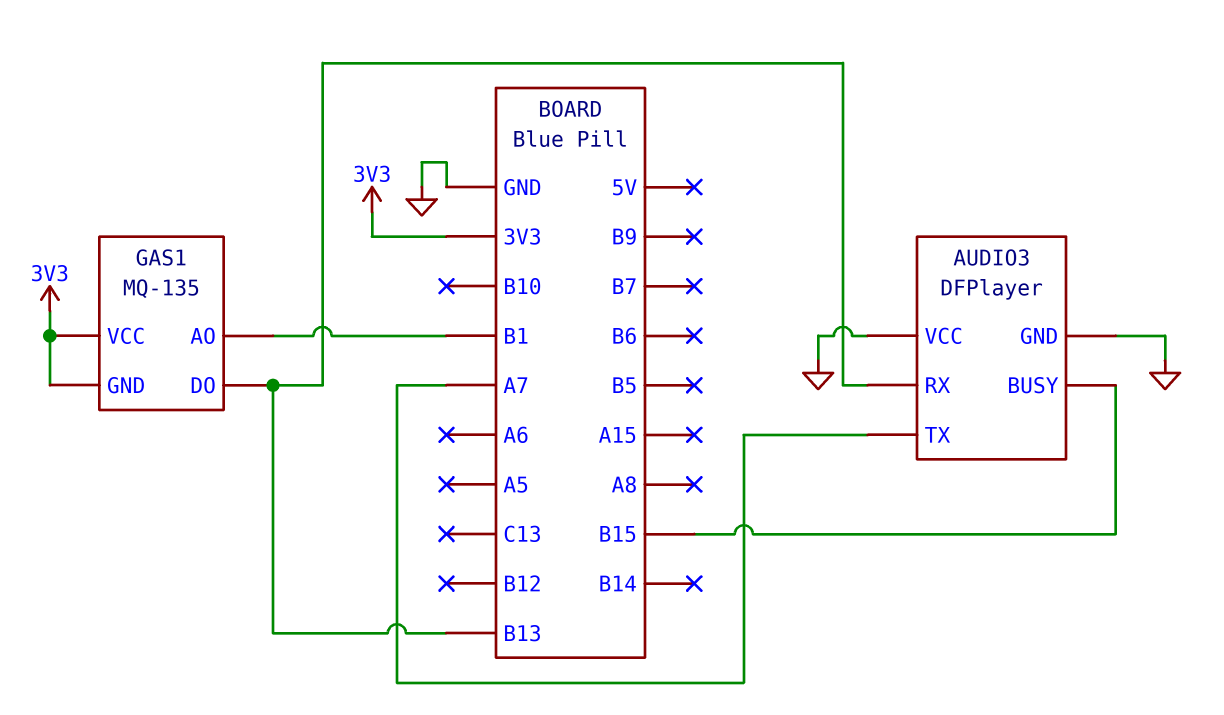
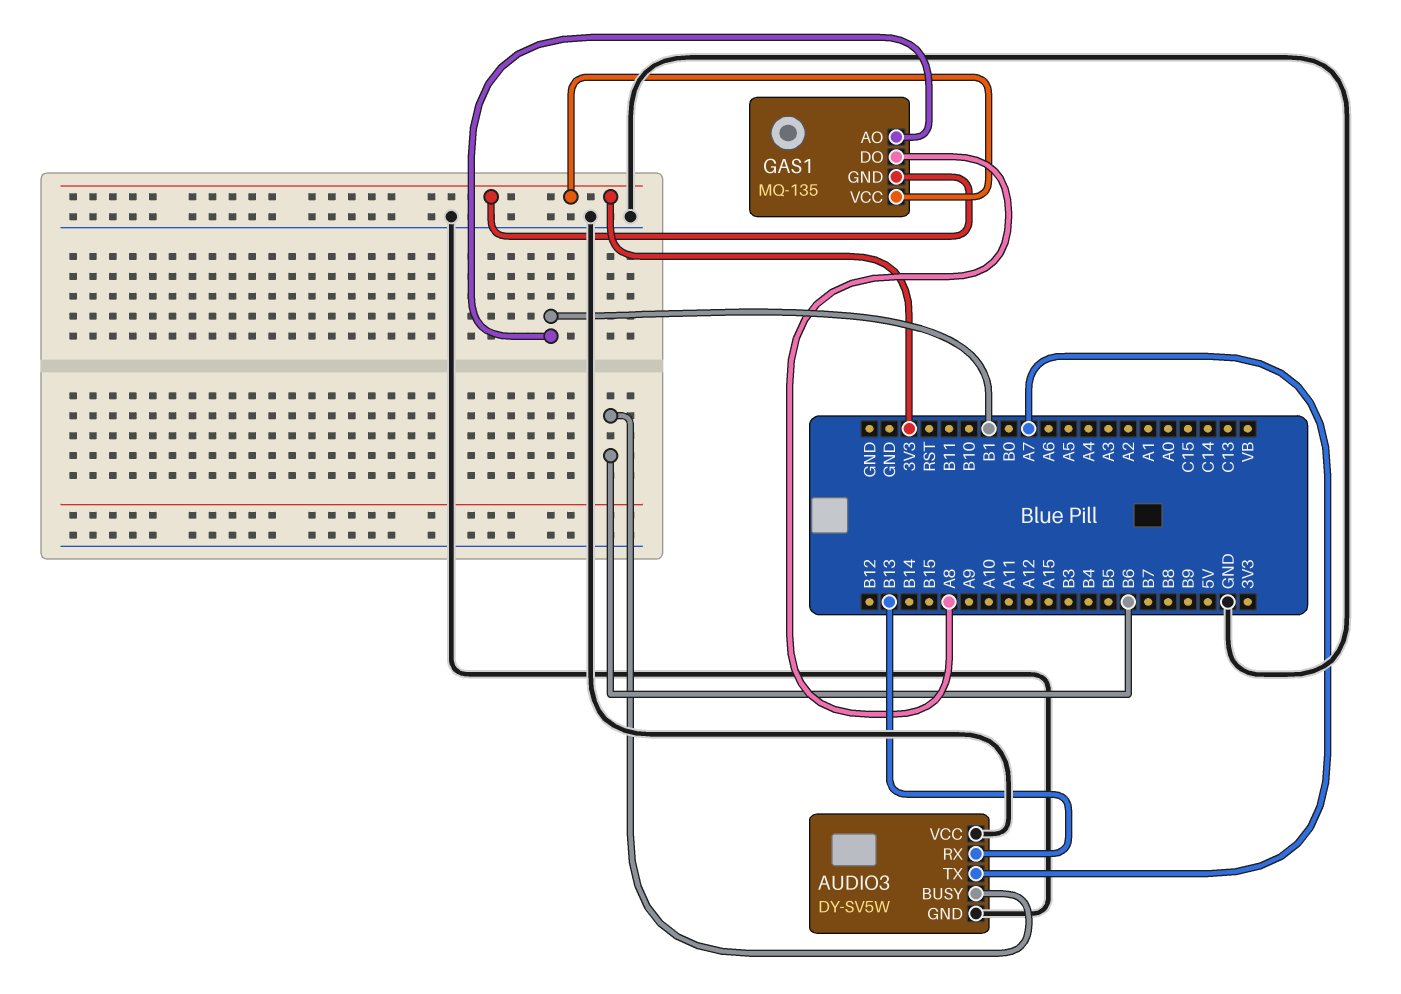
AUDIO3: DFPlayer -> DY-SV5W
AUDIO3 pin BUSY: B15 -> B6
GAS1 pin DO: B13 -> A8

